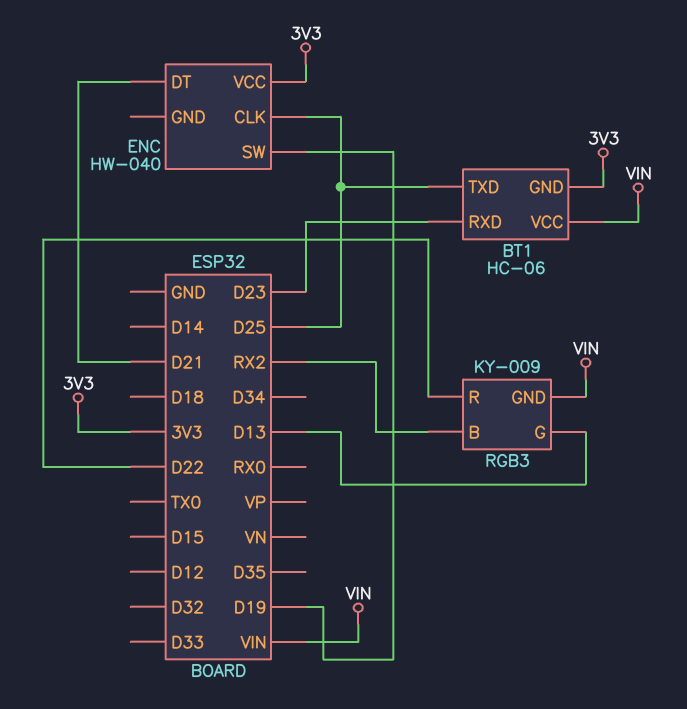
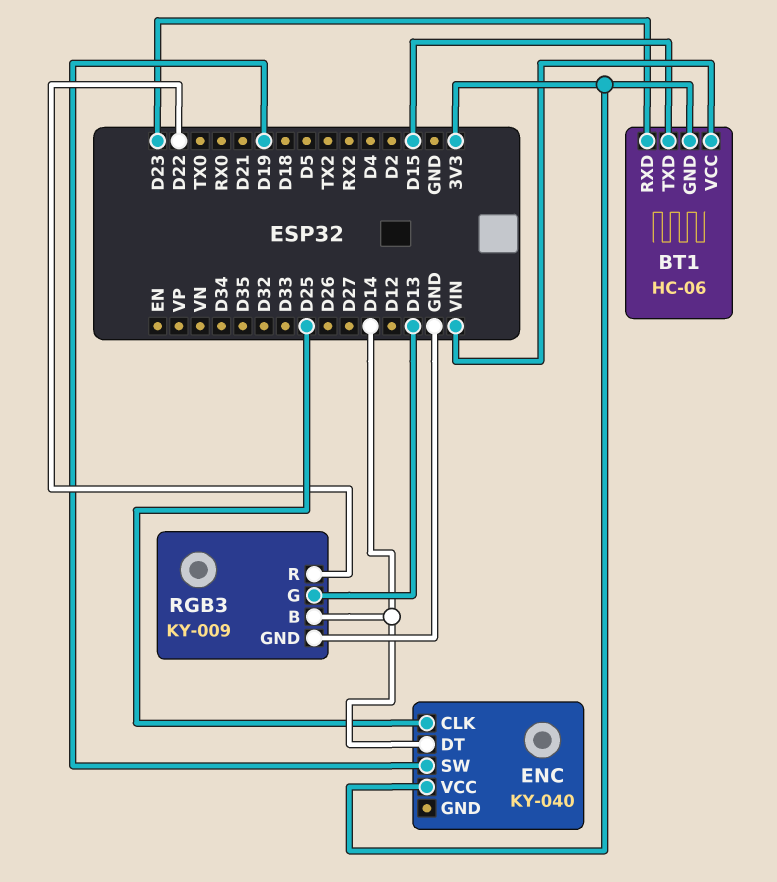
BT1 pin TXD: D25 -> D15
ENC: HW-040 -> KY-040
ENC pin DT: D21 -> D14
RGB3 pin B: RX2 -> D14
RGB3 pin GND: VIN -> GND

